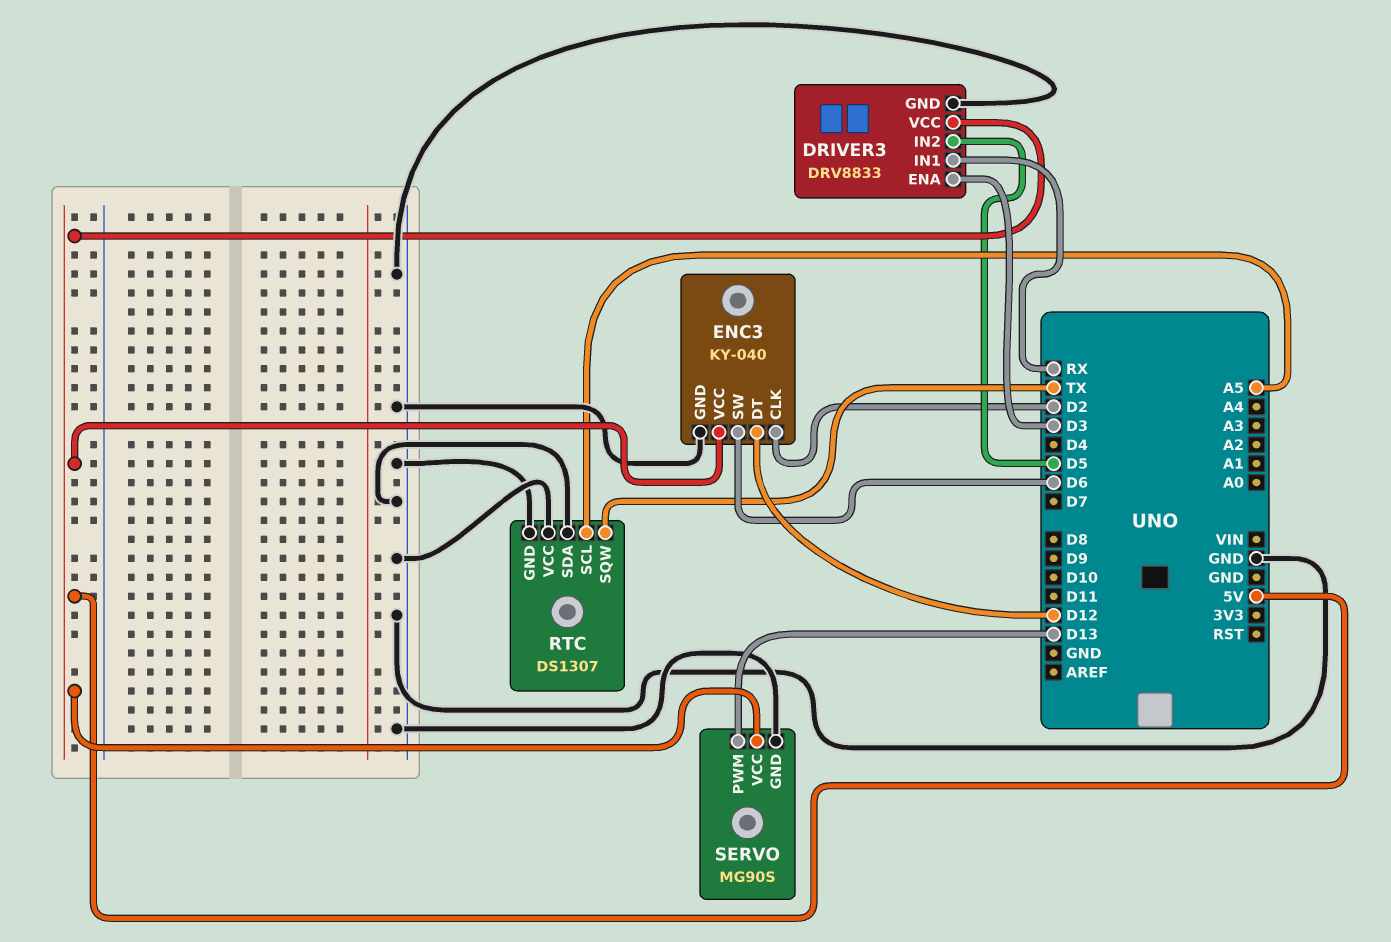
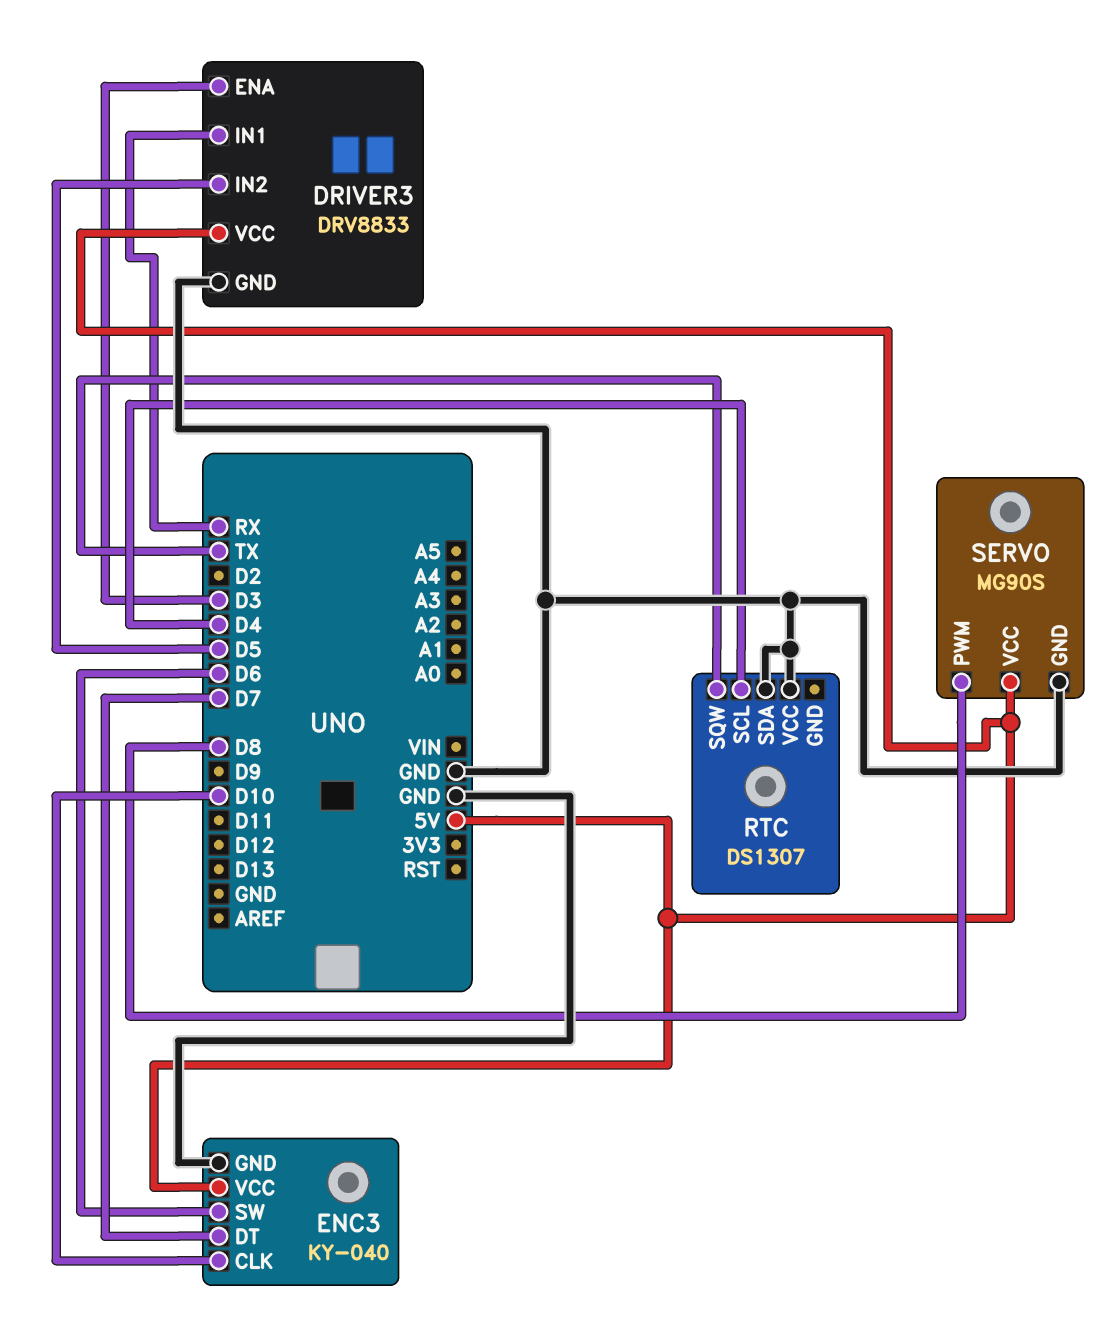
ENC3 pin CLK: D2 -> D10
ENC3 pin DT: D12 -> D7
RTC pin GND: GND -> none
RTC pin SCL: A5 -> D4
SERVO pin PWM: D13 -> D8

